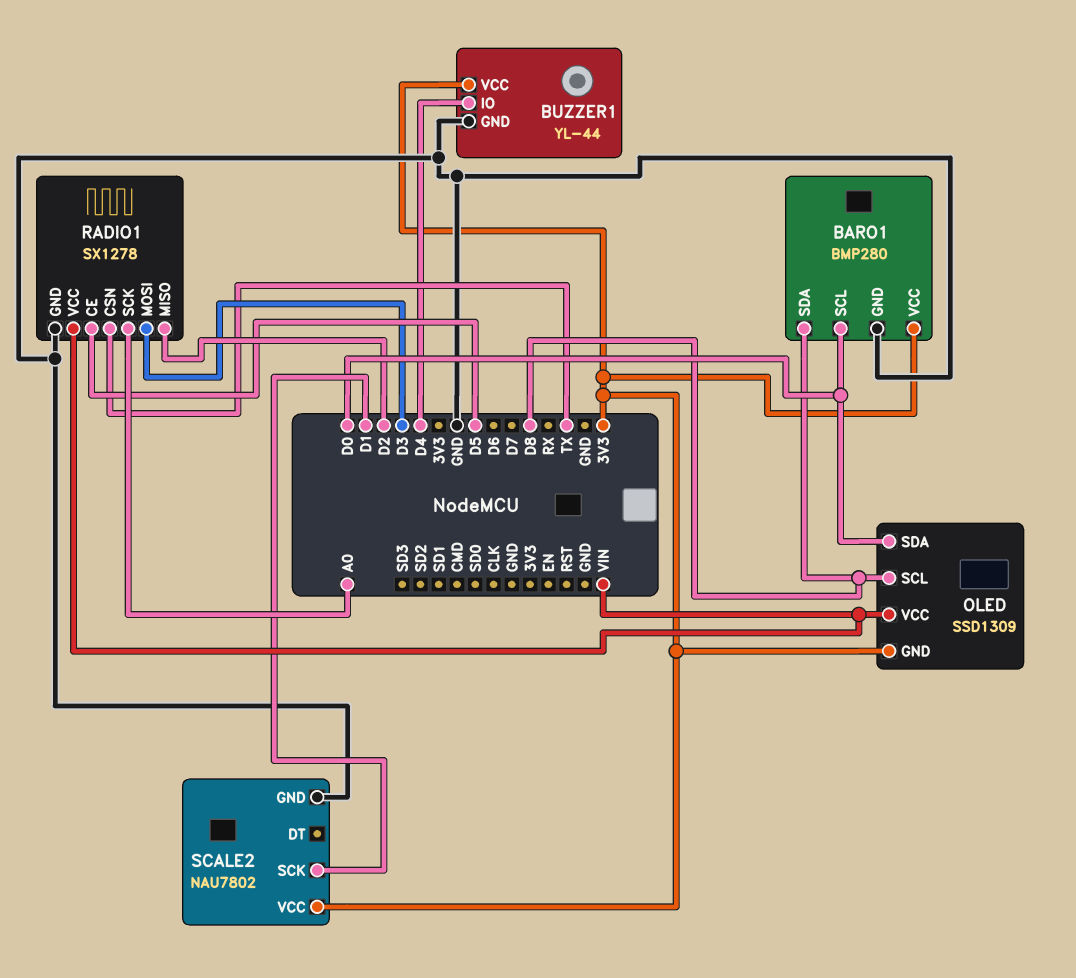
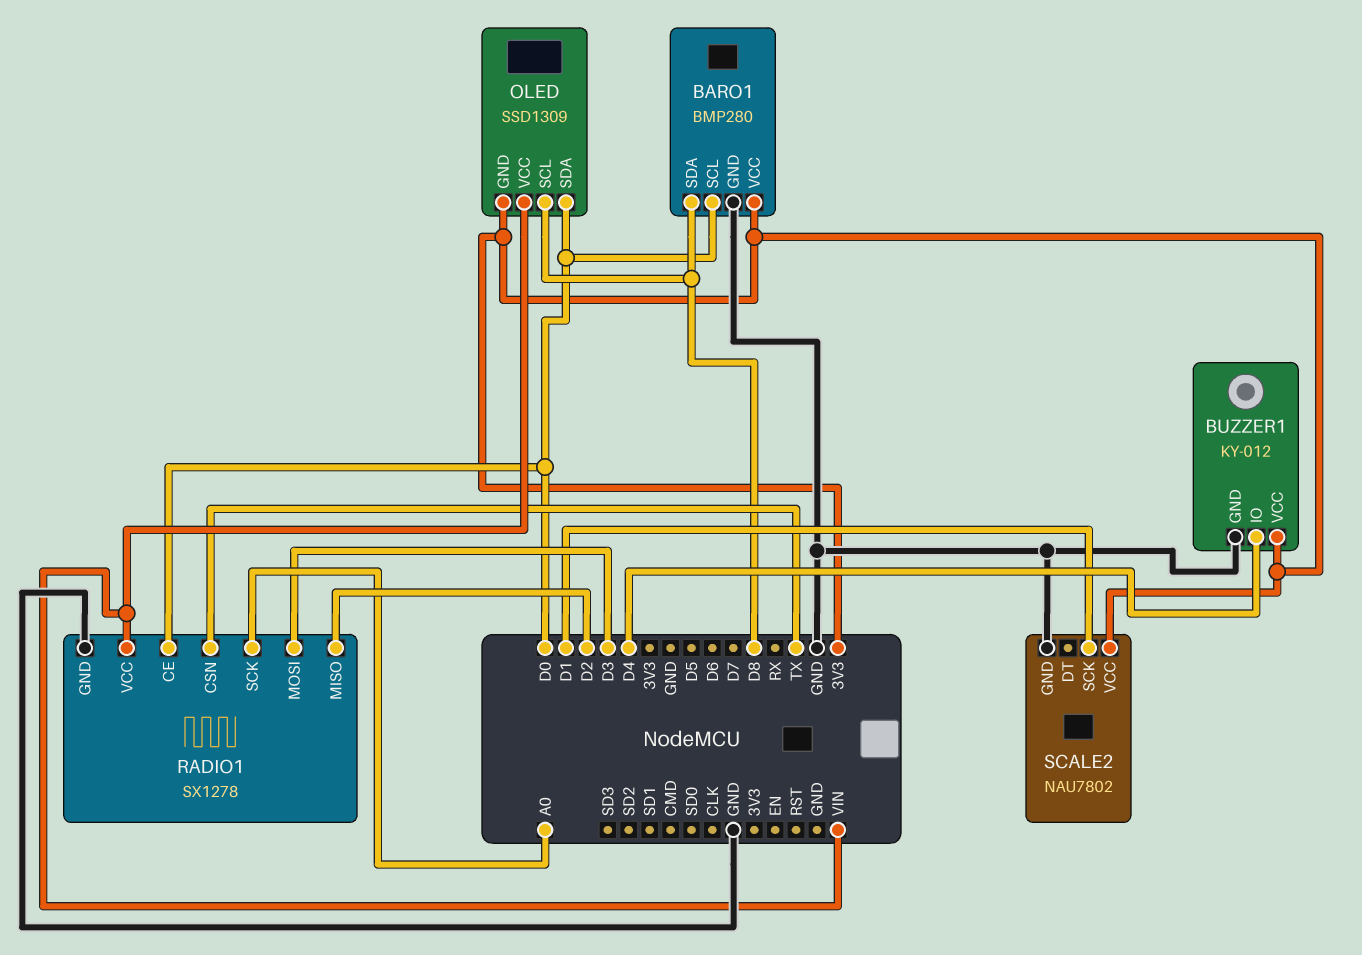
BUZZER1: YL-44 -> KY-012
RADIO1 pin CE: D5 -> D0

